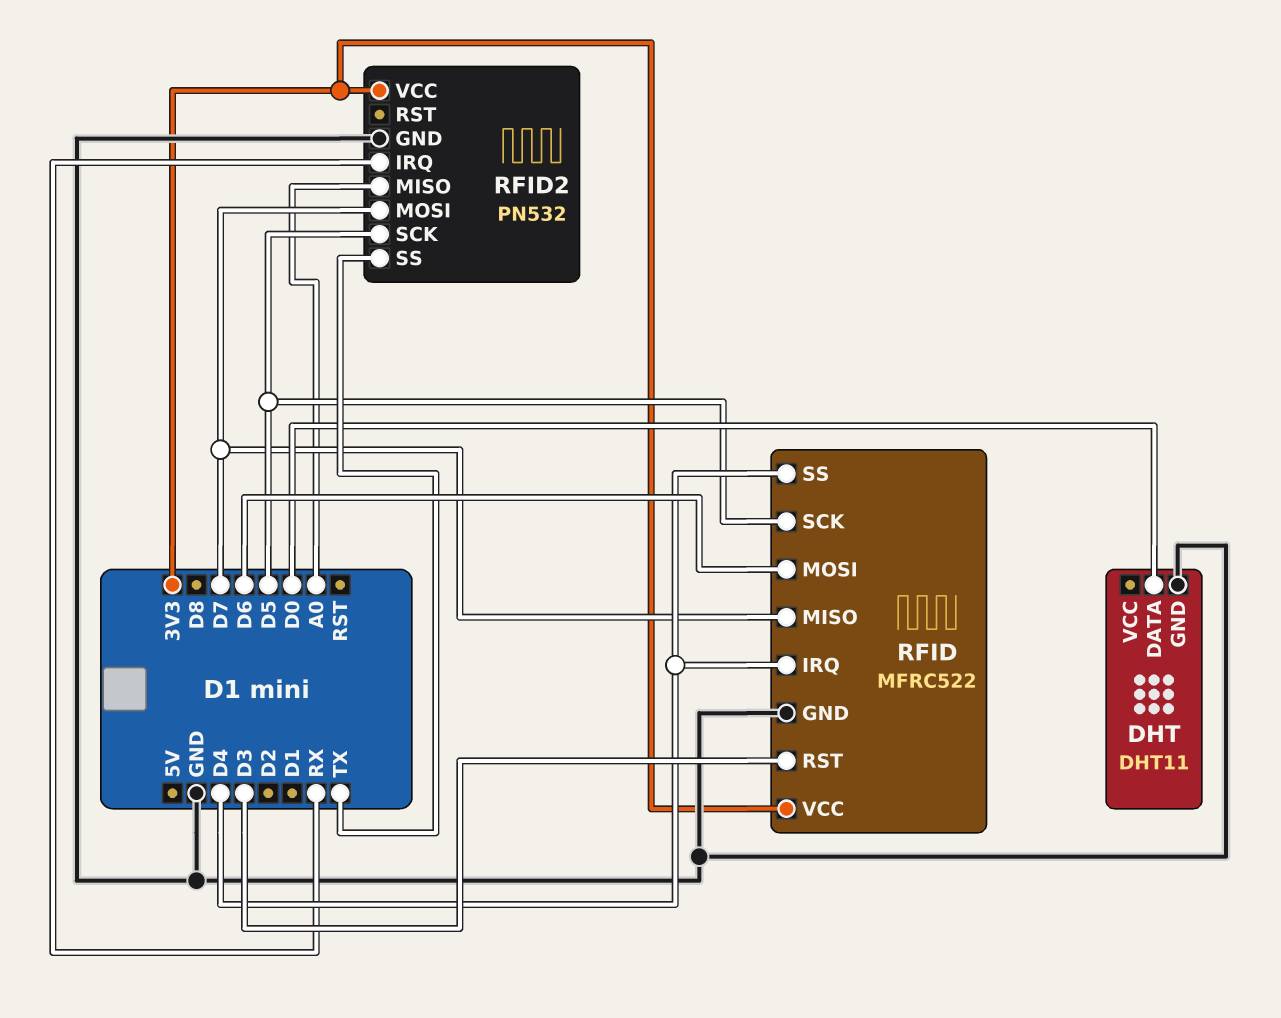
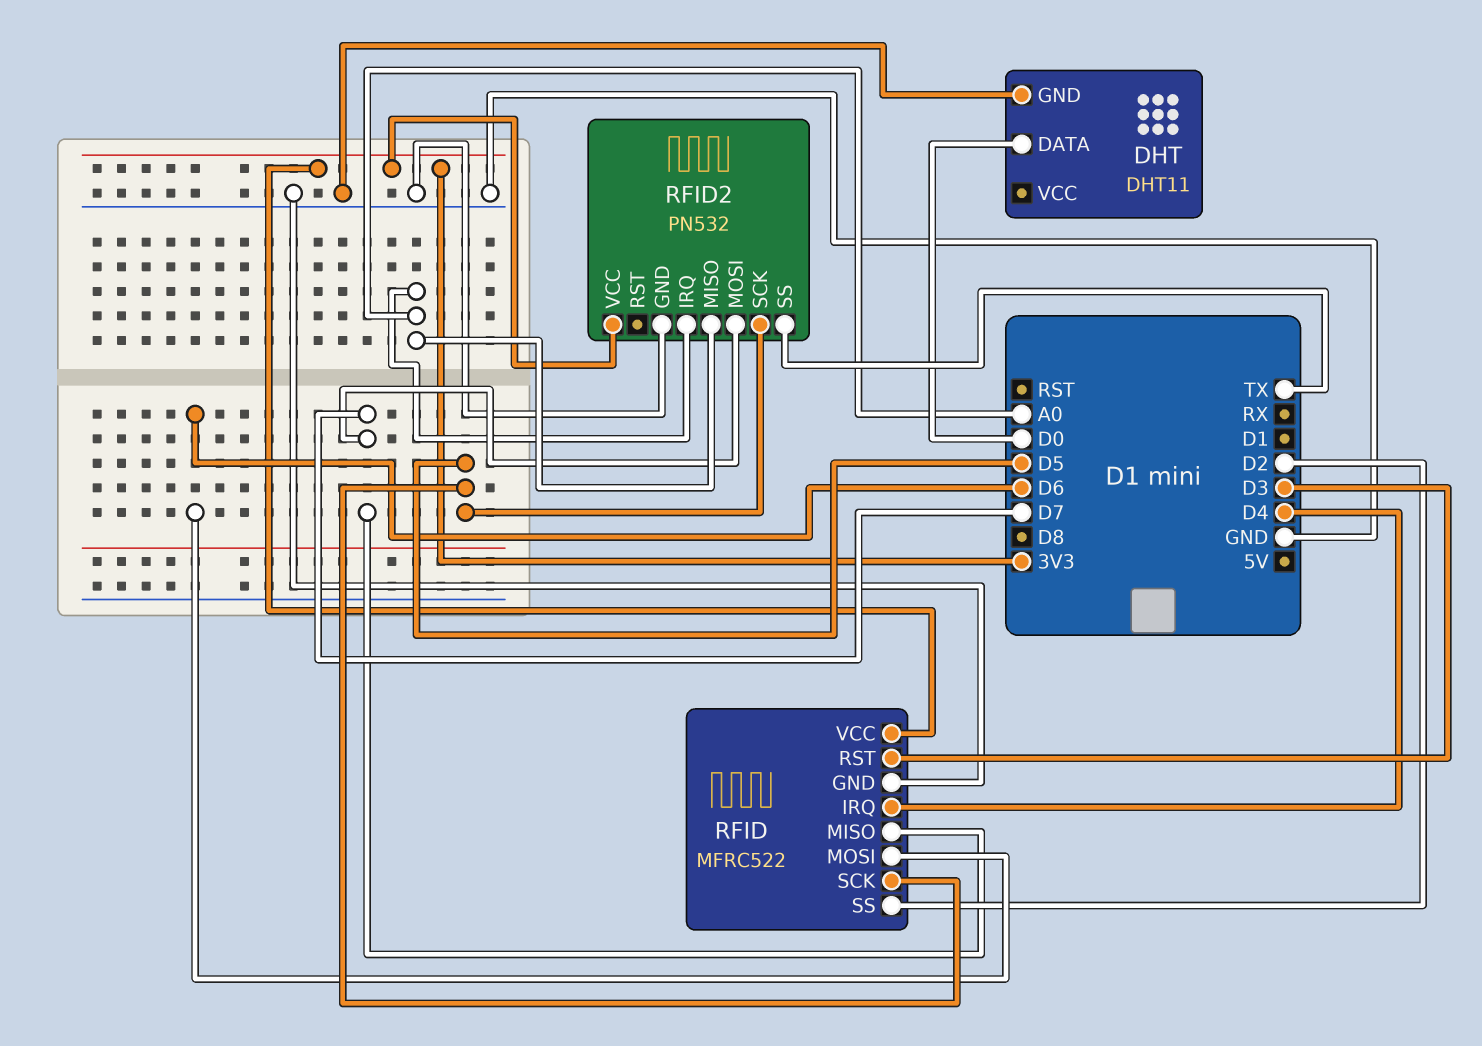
RFID pin SS: D4 -> D2
RFID2 pin IRQ: RX -> A0

